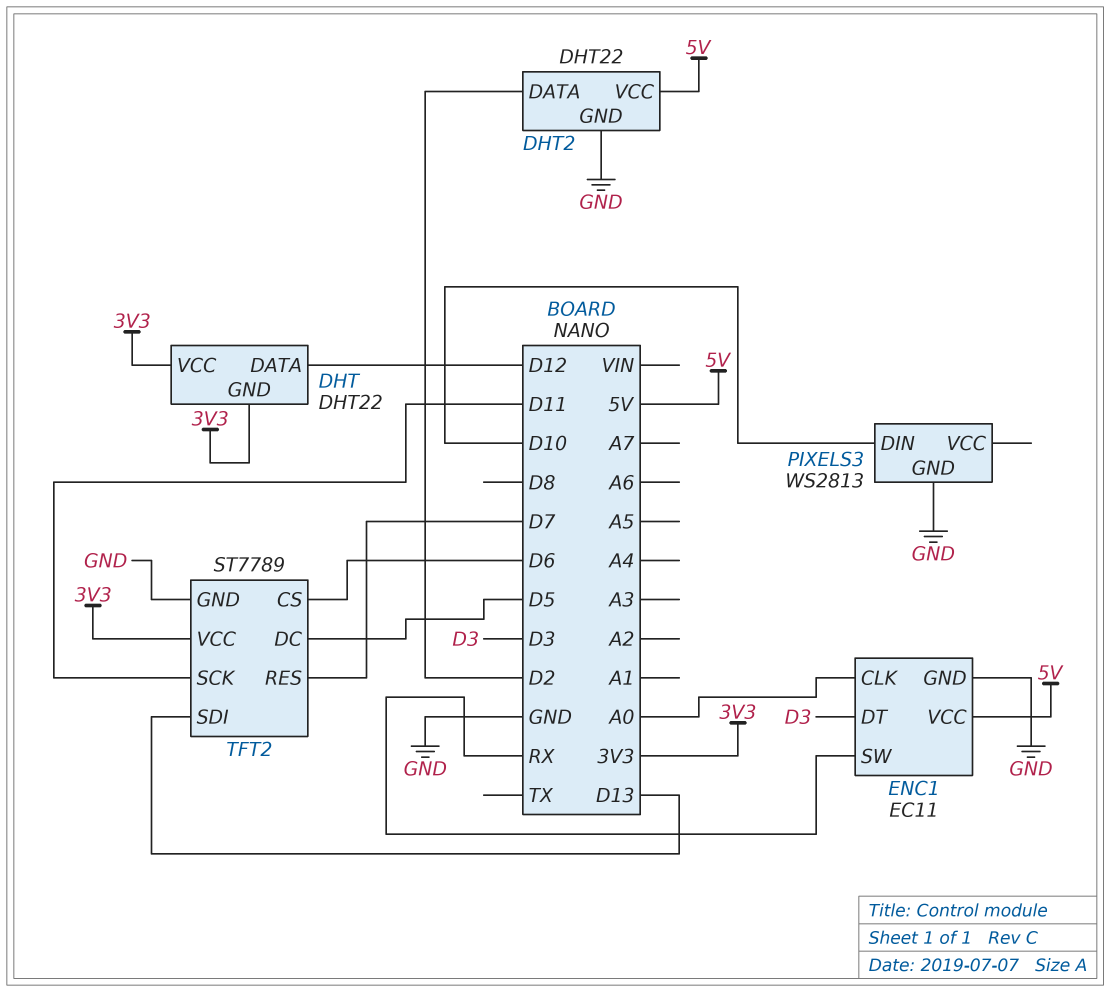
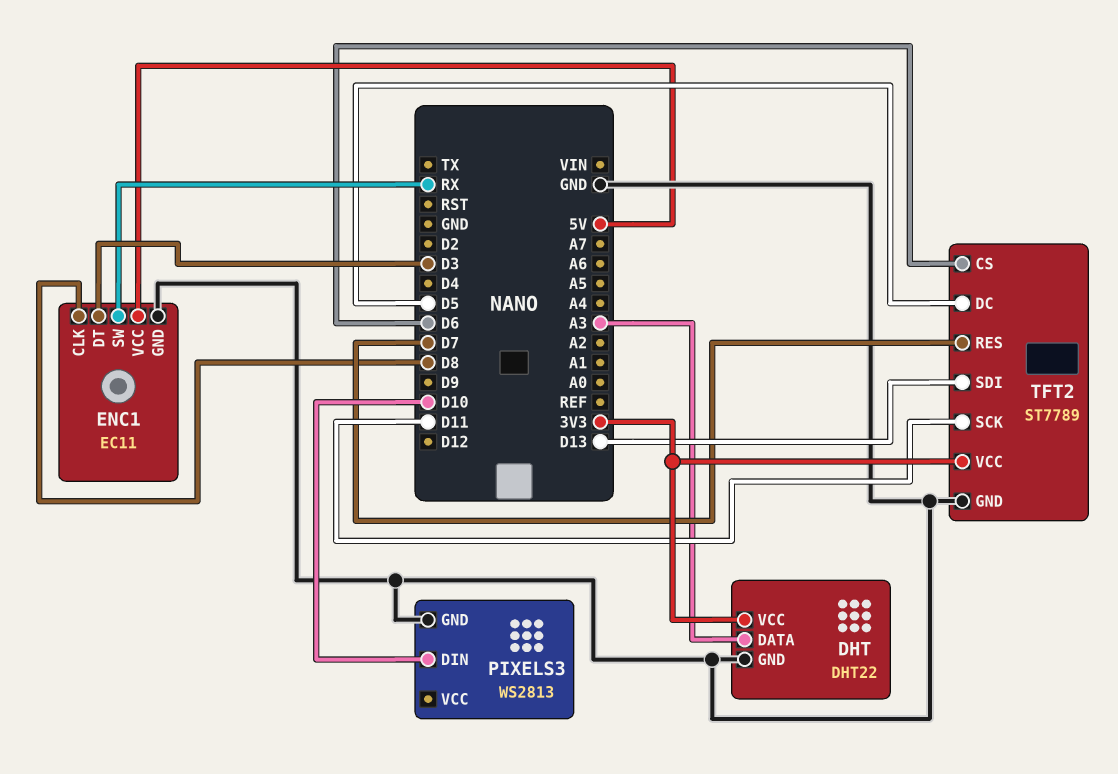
DHT pin DATA: D12 -> A3
DHT pin GND: 3V3 -> GND
DHT2: DHT22 -> none
DHT2 pin DATA: D2 -> none
DHT2 pin GND: GND -> none
DHT2 pin VCC: 5V -> none
ENC1 pin CLK: A0 -> D8

